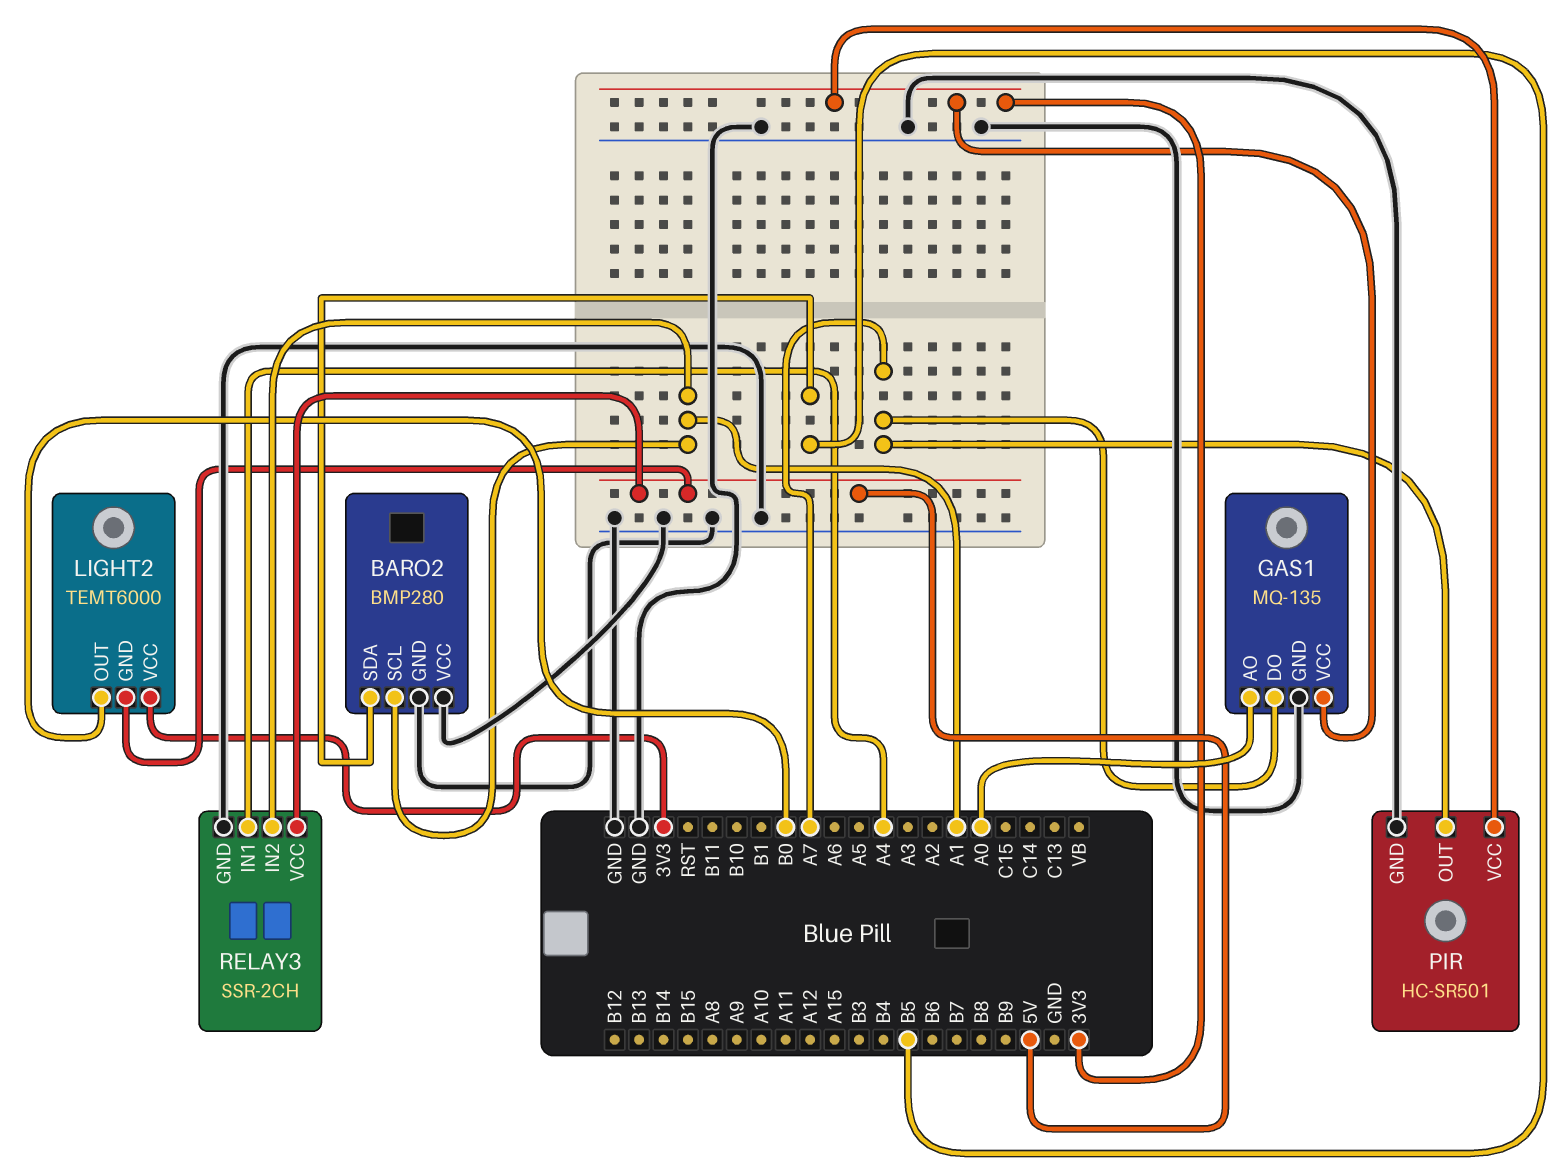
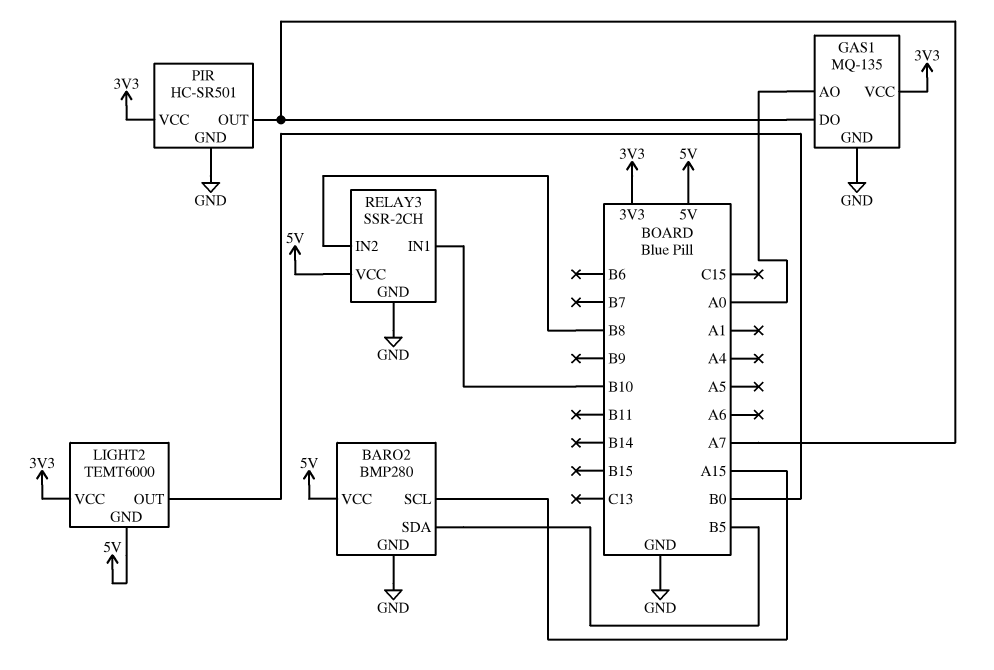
BARO2 pin SCL: A1 -> A15
BARO2 pin VCC: GND -> 5V
RELAY3 pin IN1: A4 -> B10
RELAY3 pin IN2: A1 -> B8

